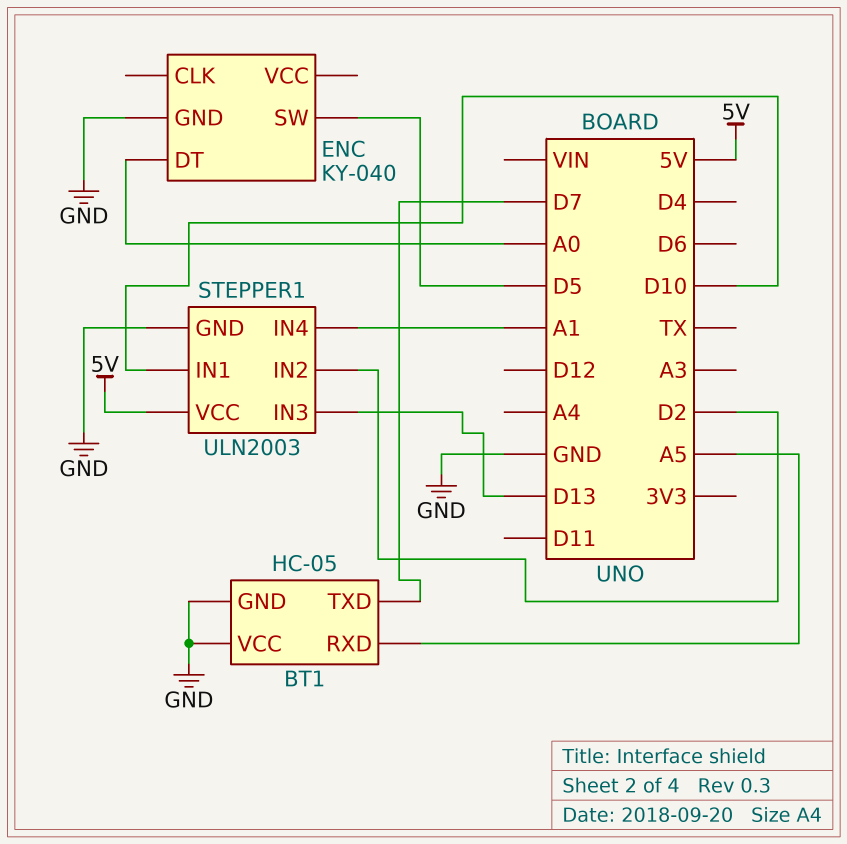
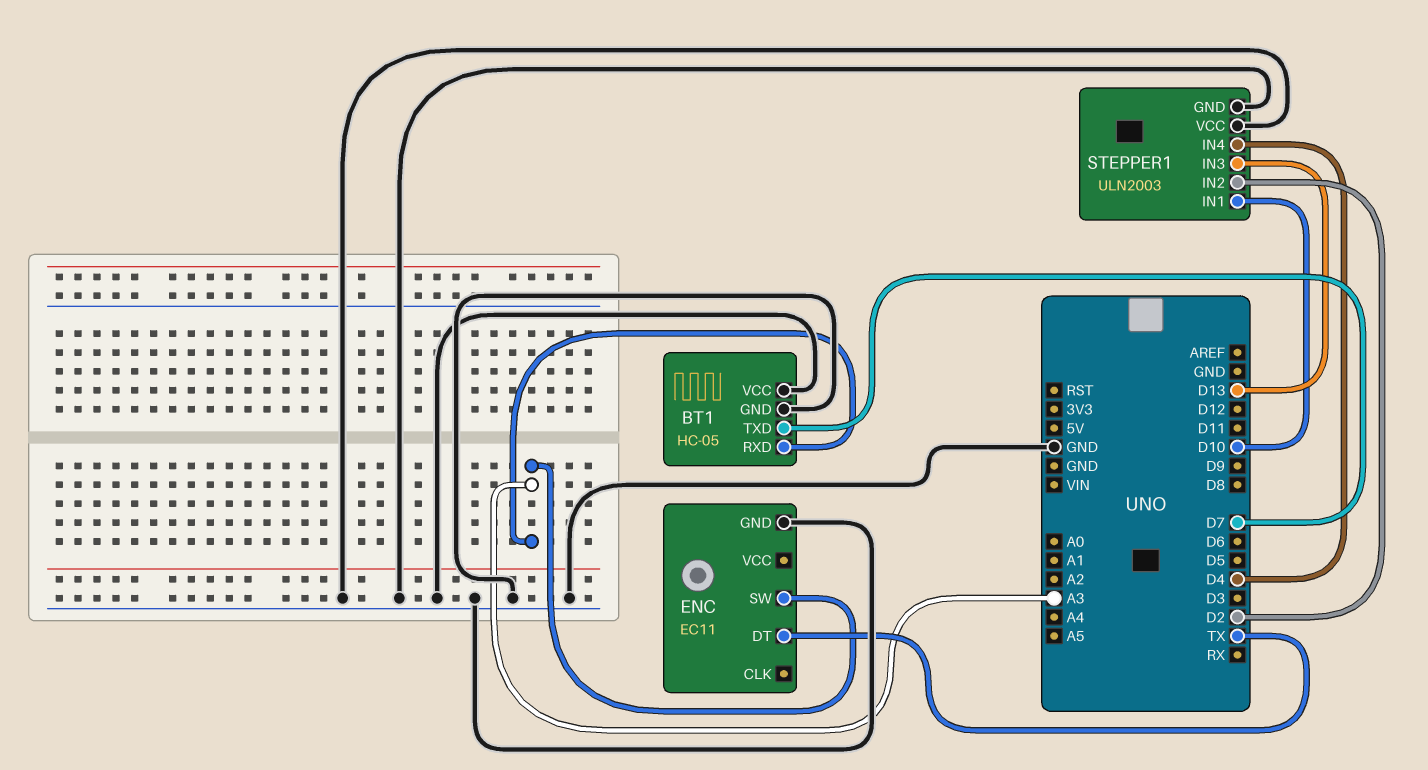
BT1 pin RXD: A5 -> A3
ENC: KY-040 -> EC11
ENC pin DT: A0 -> TX
ENC pin SW: D5 -> A3
STEPPER1 pin IN4: A1 -> D4
STEPPER1 pin VCC: 5V -> GND

